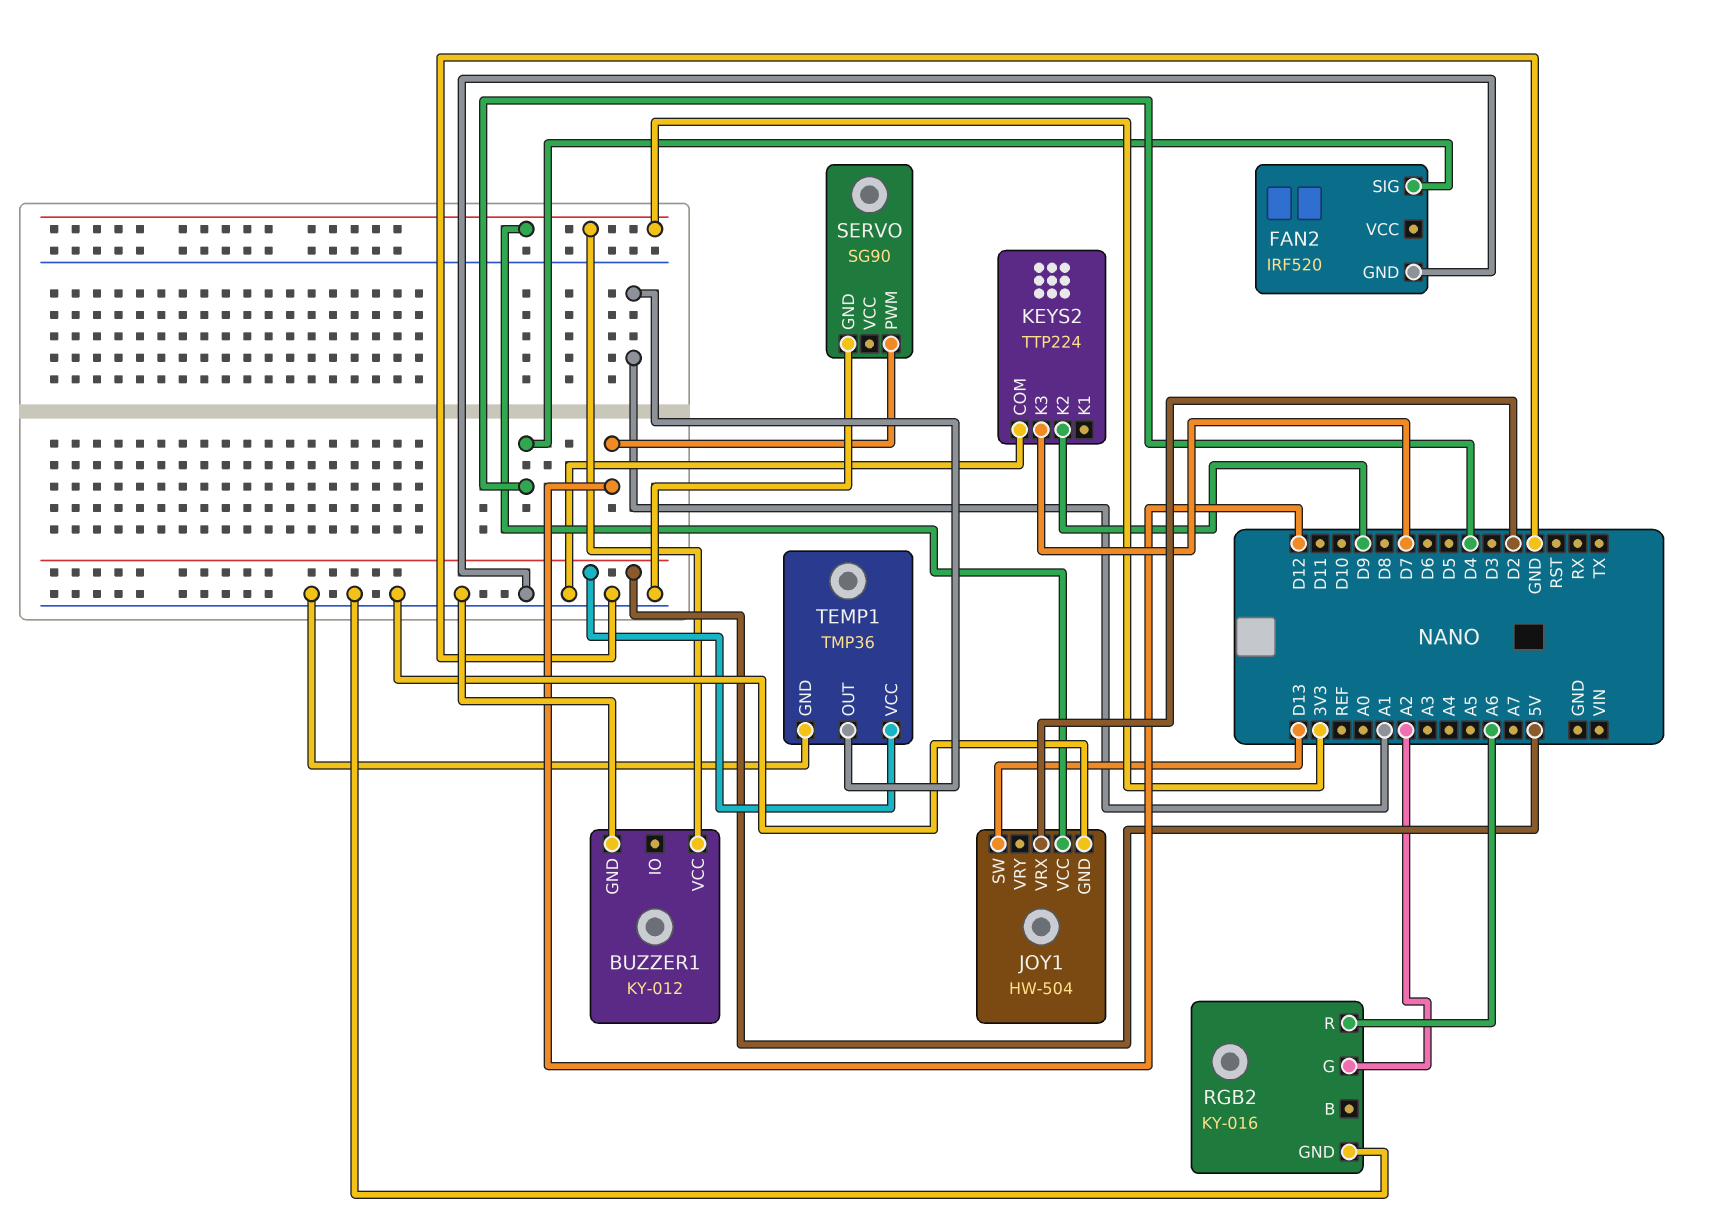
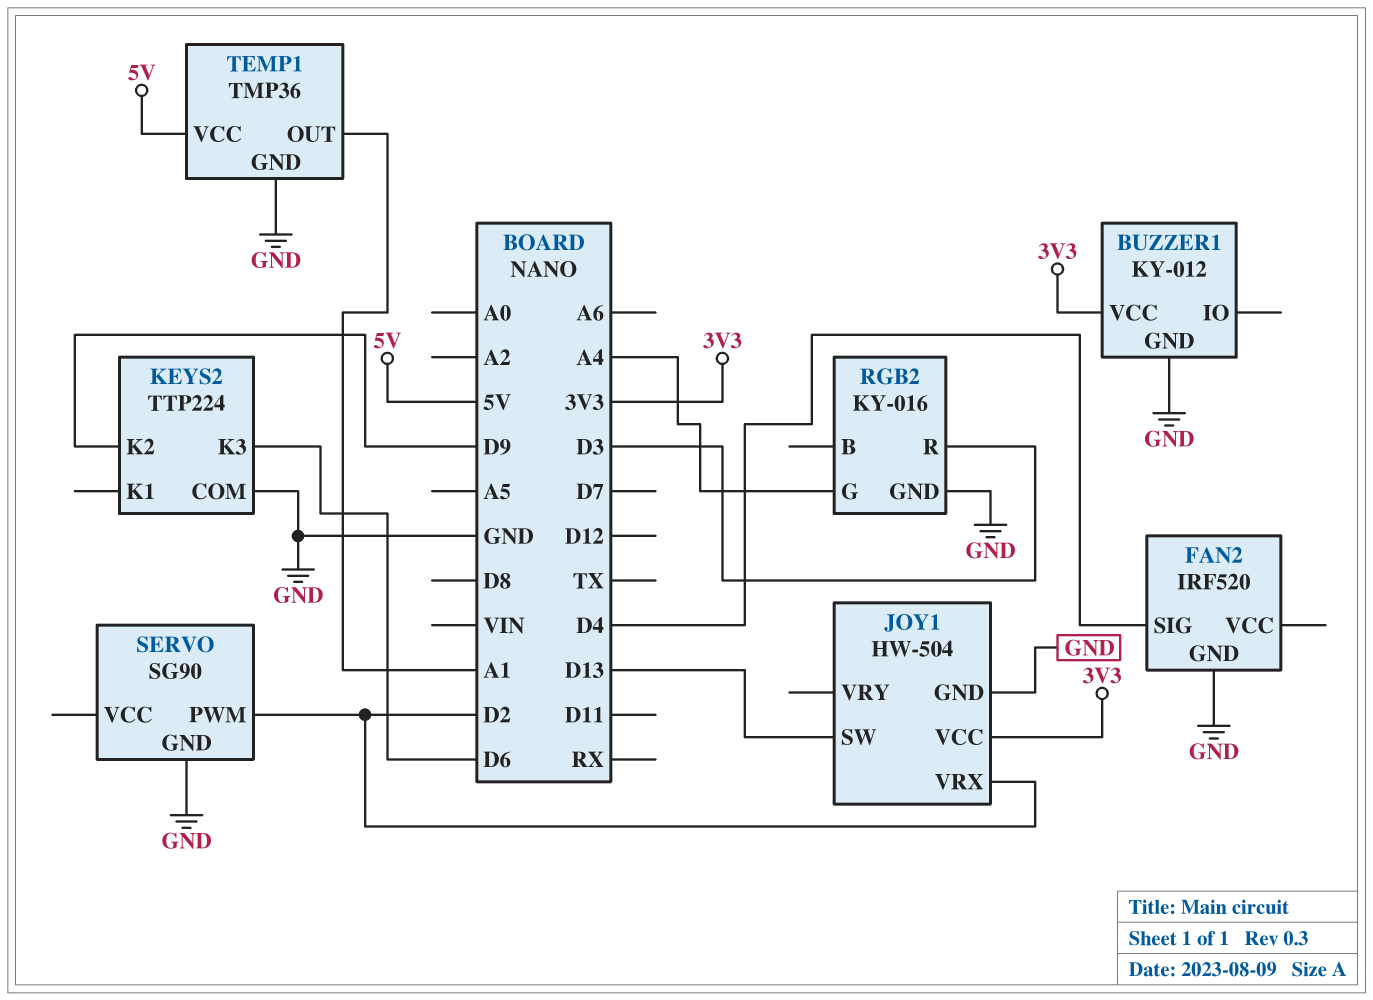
KEYS2 pin K3: D7 -> D6
RGB2 pin G: A2 -> A4
RGB2 pin R: A6 -> D3
SERVO pin PWM: D12 -> D2

